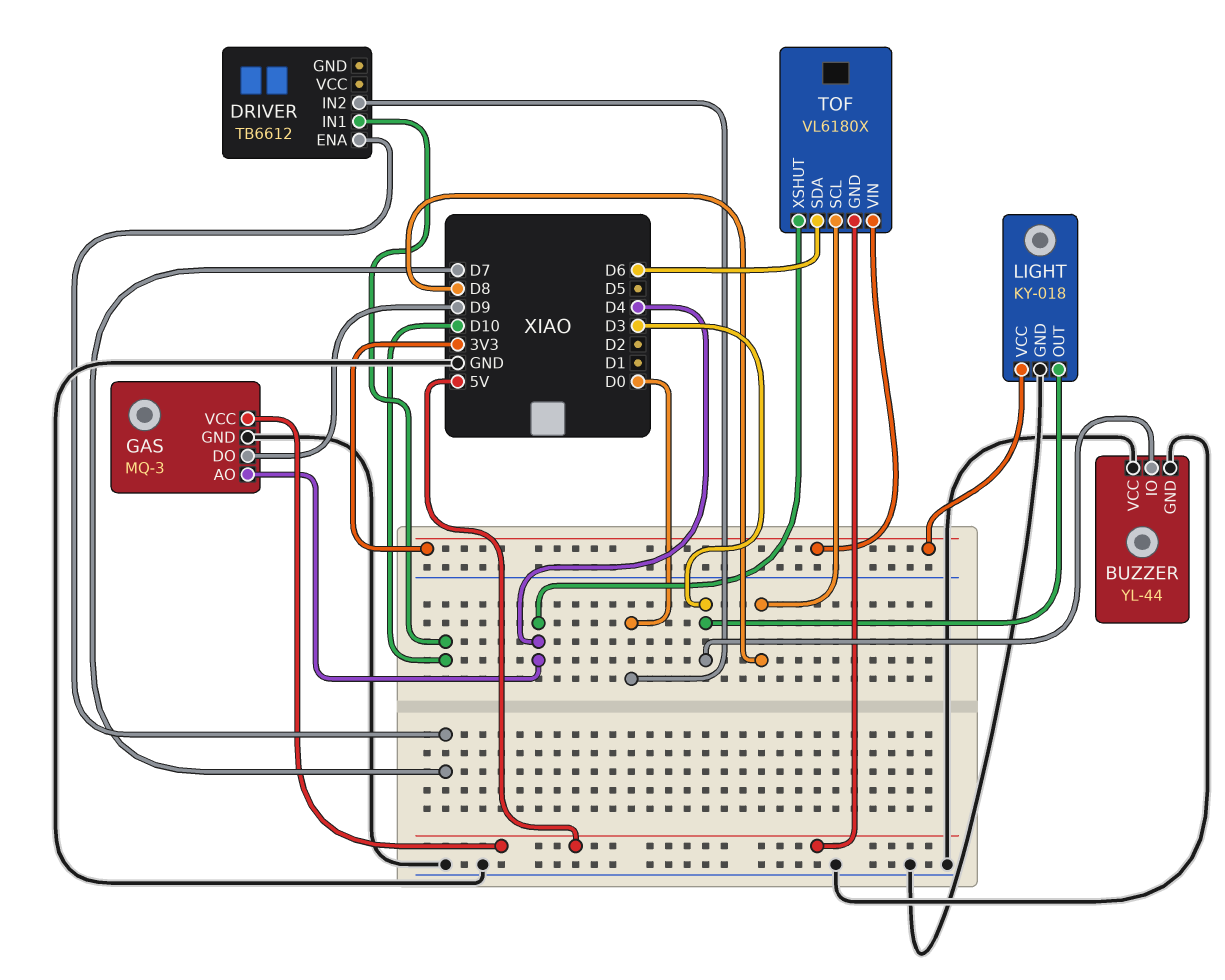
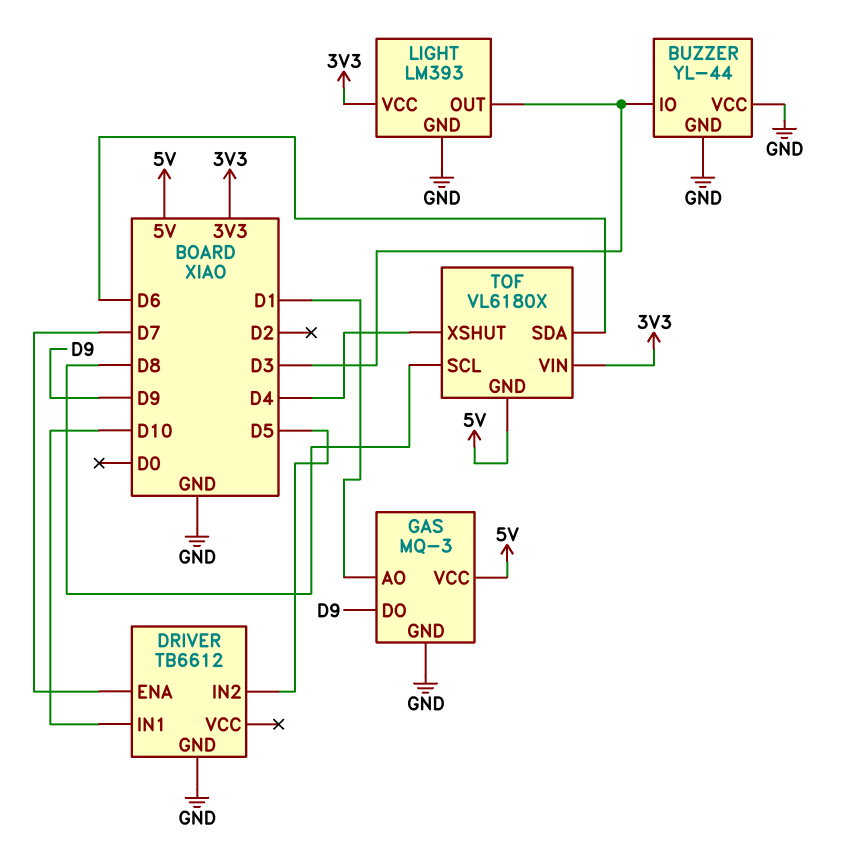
DRIVER pin GND: none -> GND
DRIVER pin IN2: D0 -> D5
GAS pin AO: D4 -> D1
LIGHT: KY-018 -> LM393

